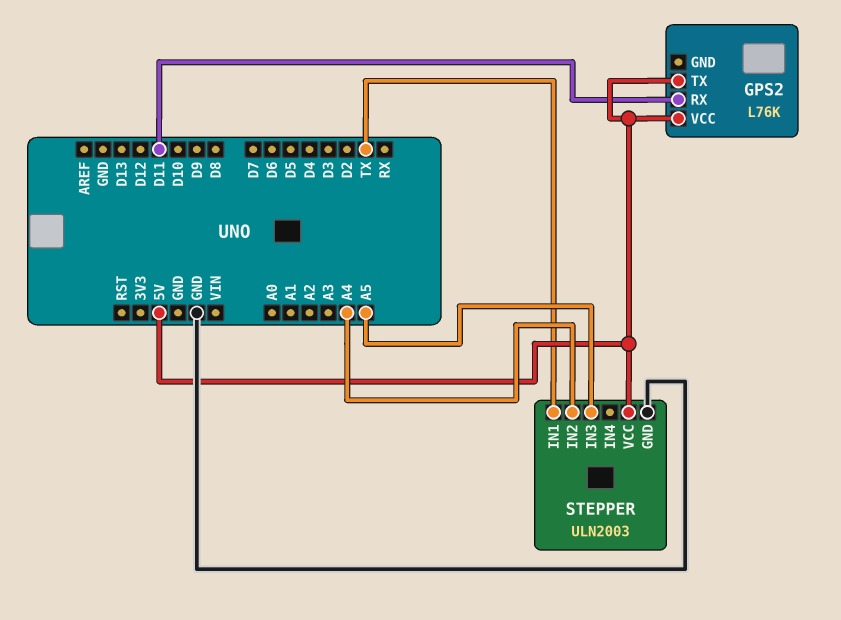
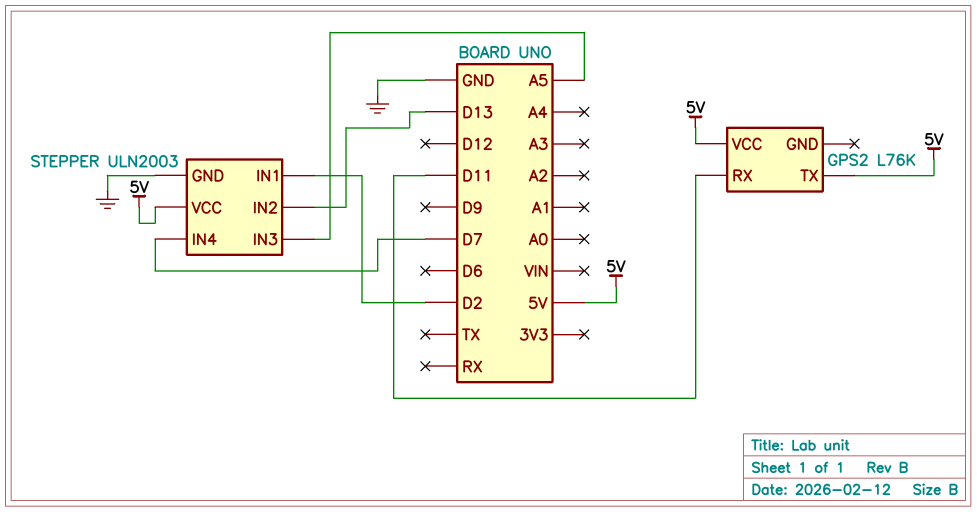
STEPPER pin IN1: TX -> D2
STEPPER pin IN2: A4 -> D13
STEPPER pin IN4: none -> D7

